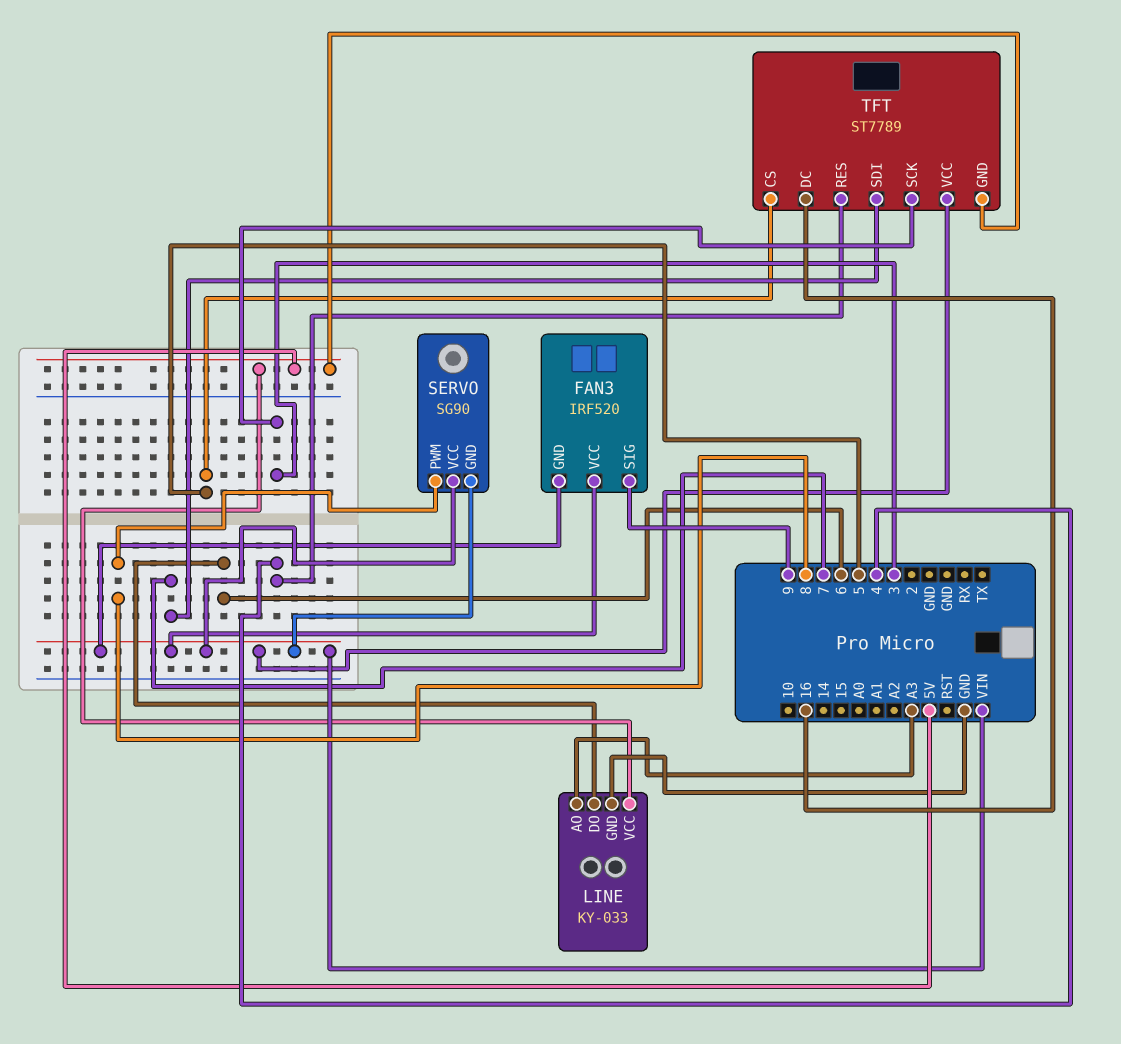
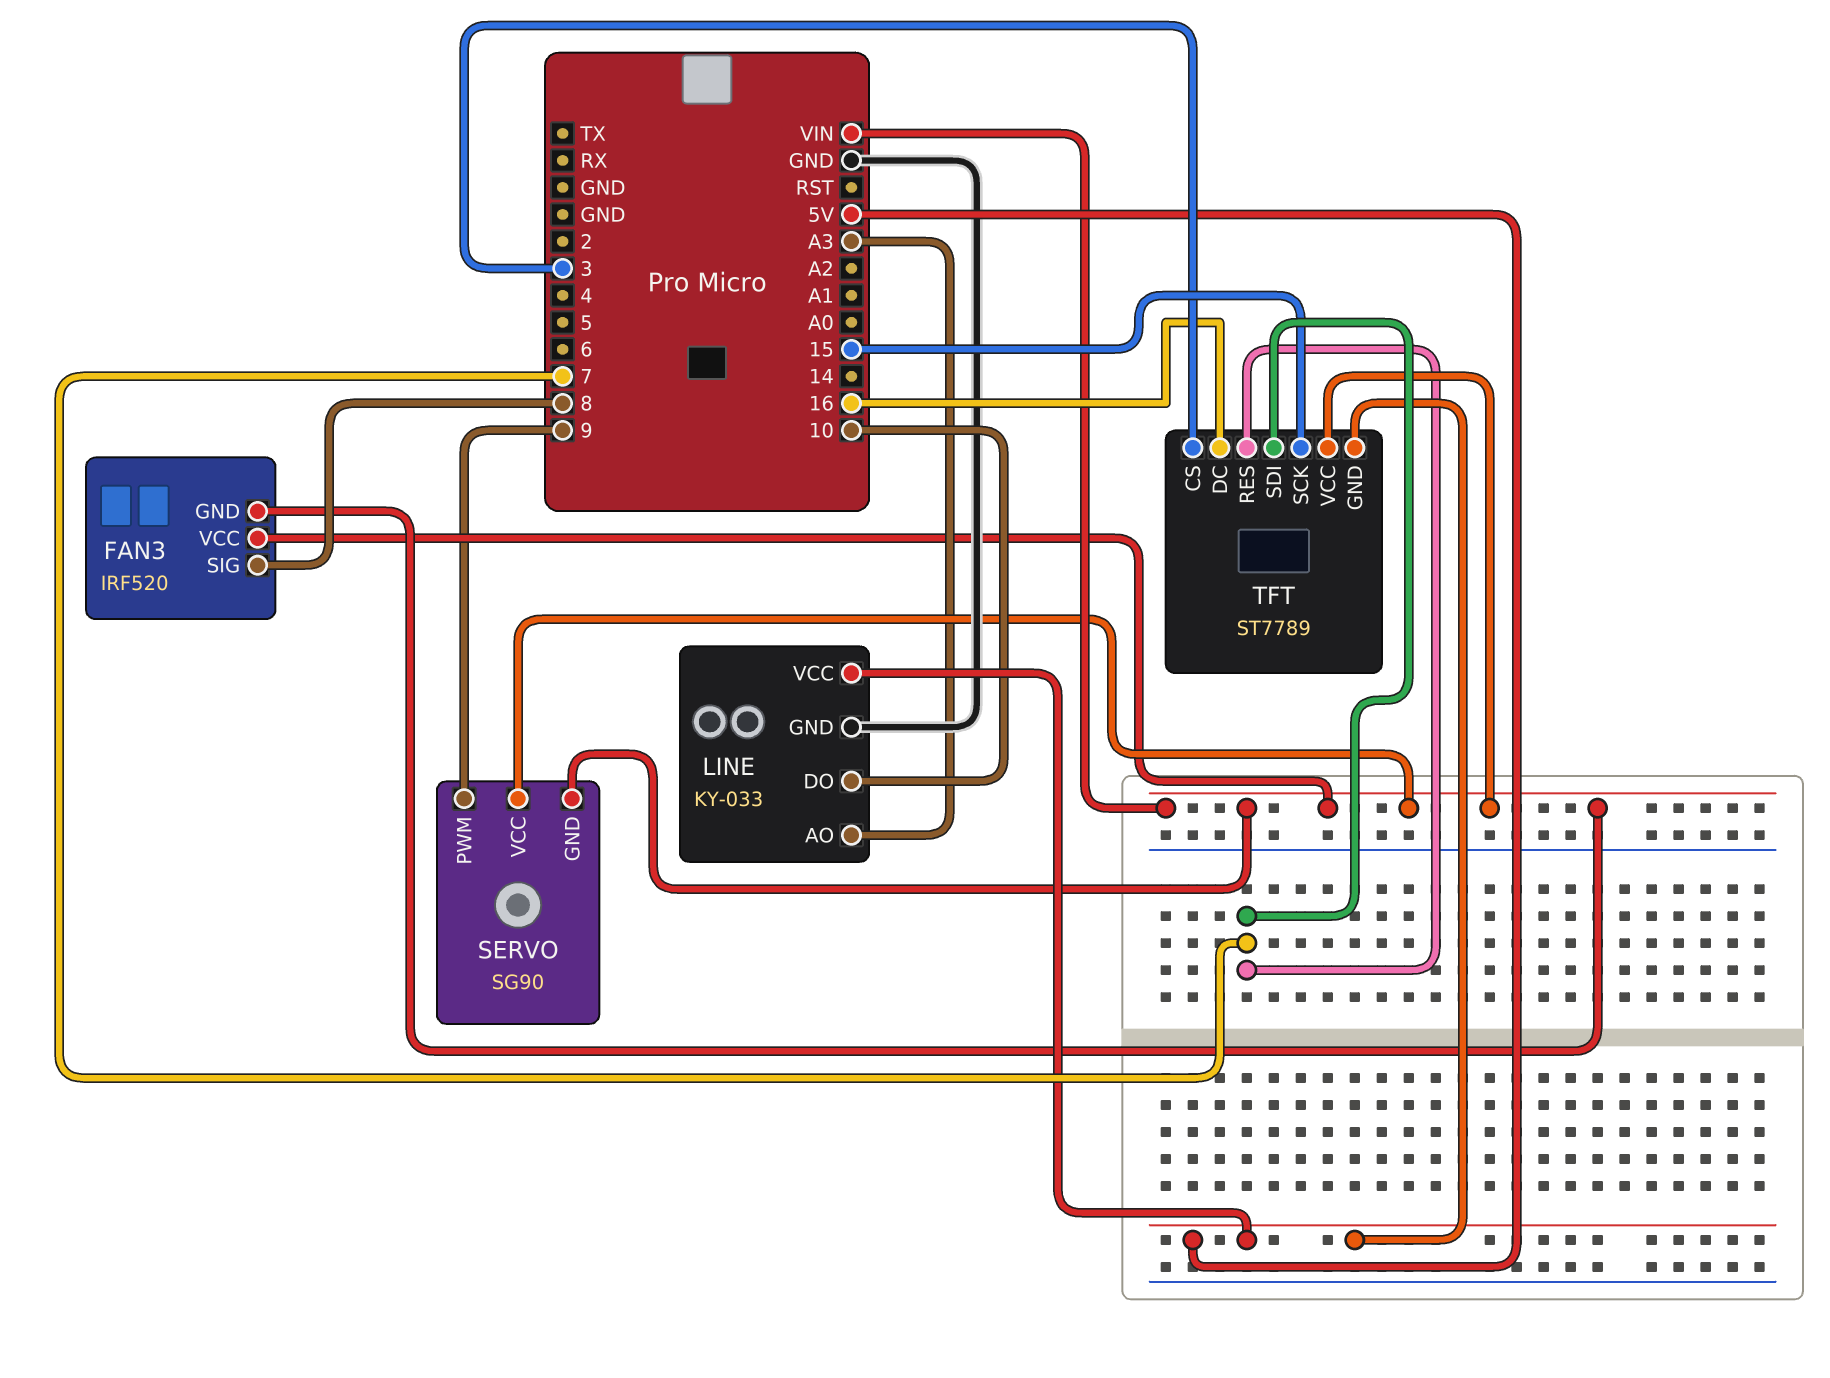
FAN3 pin SIG: 9 -> 8
LINE pin DO: 6 -> 10
SERVO pin PWM: 8 -> 9
TFT pin CS: 5 -> 3
TFT pin RES: 4 -> 7
TFT pin SCK: 3 -> 15

